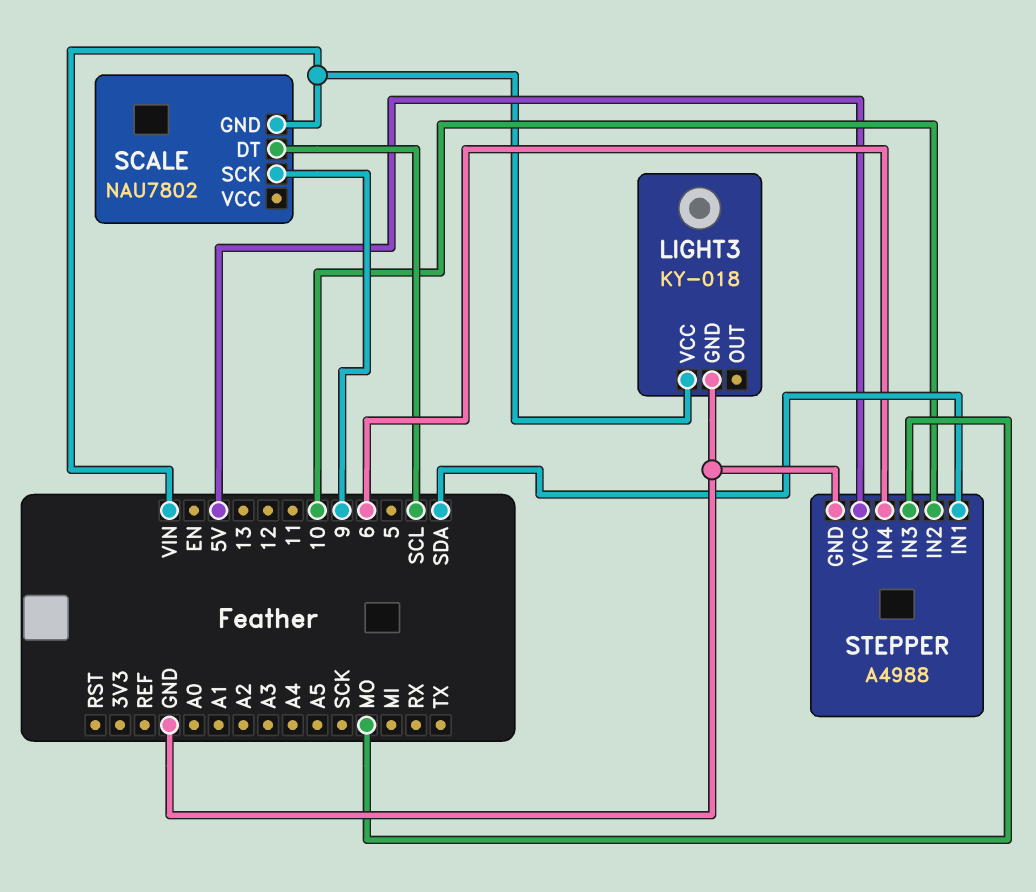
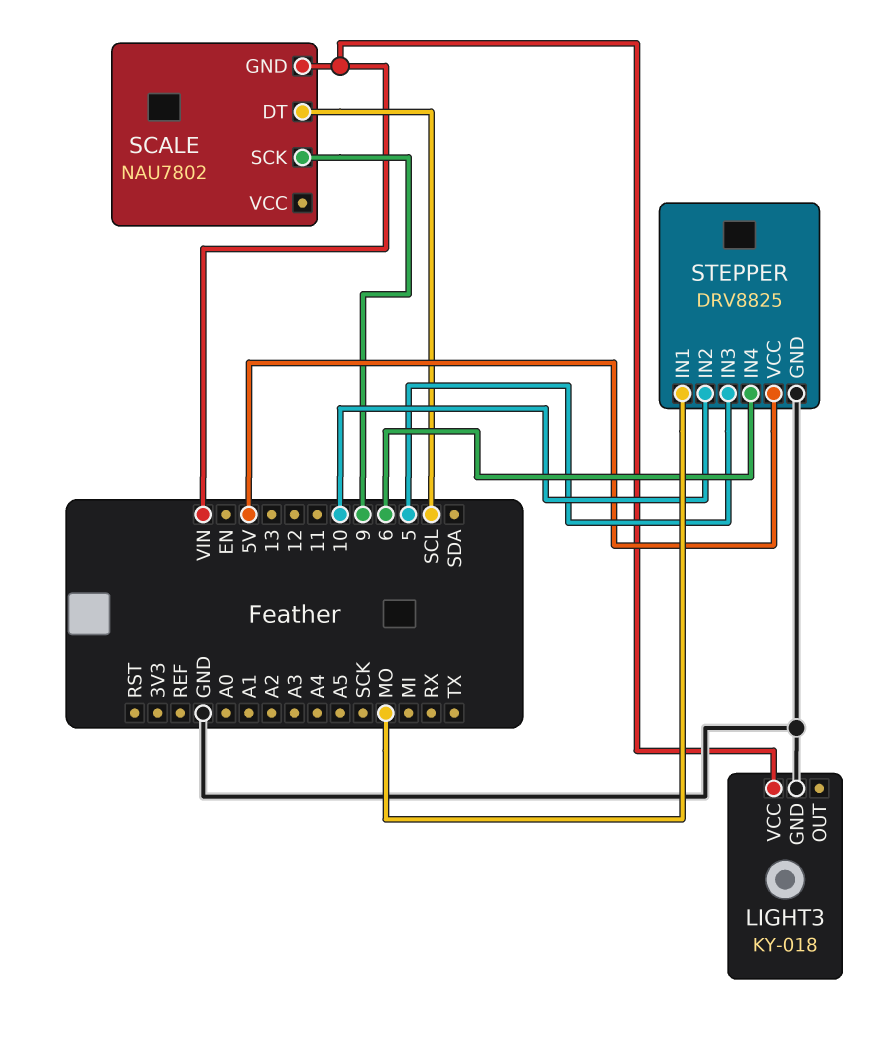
STEPPER: A4988 -> DRV8825
STEPPER pin IN1: SDA -> MO
STEPPER pin IN3: MO -> 5

